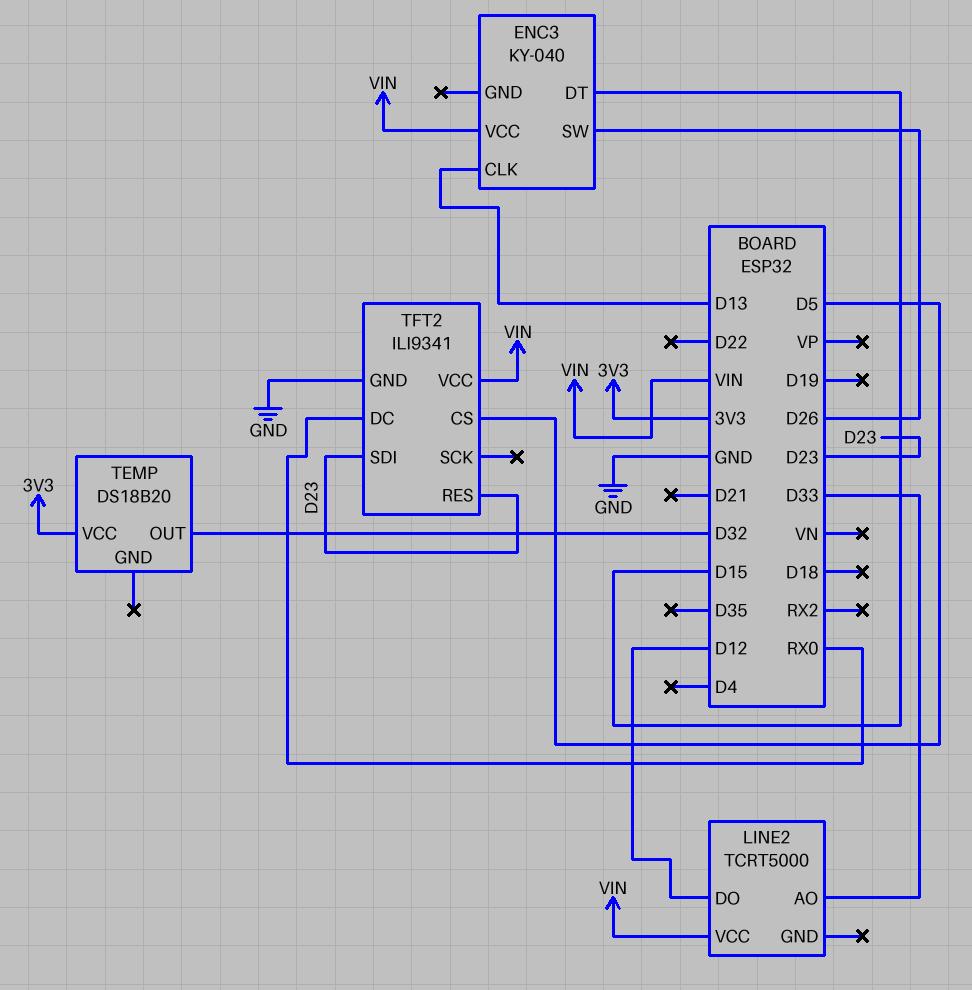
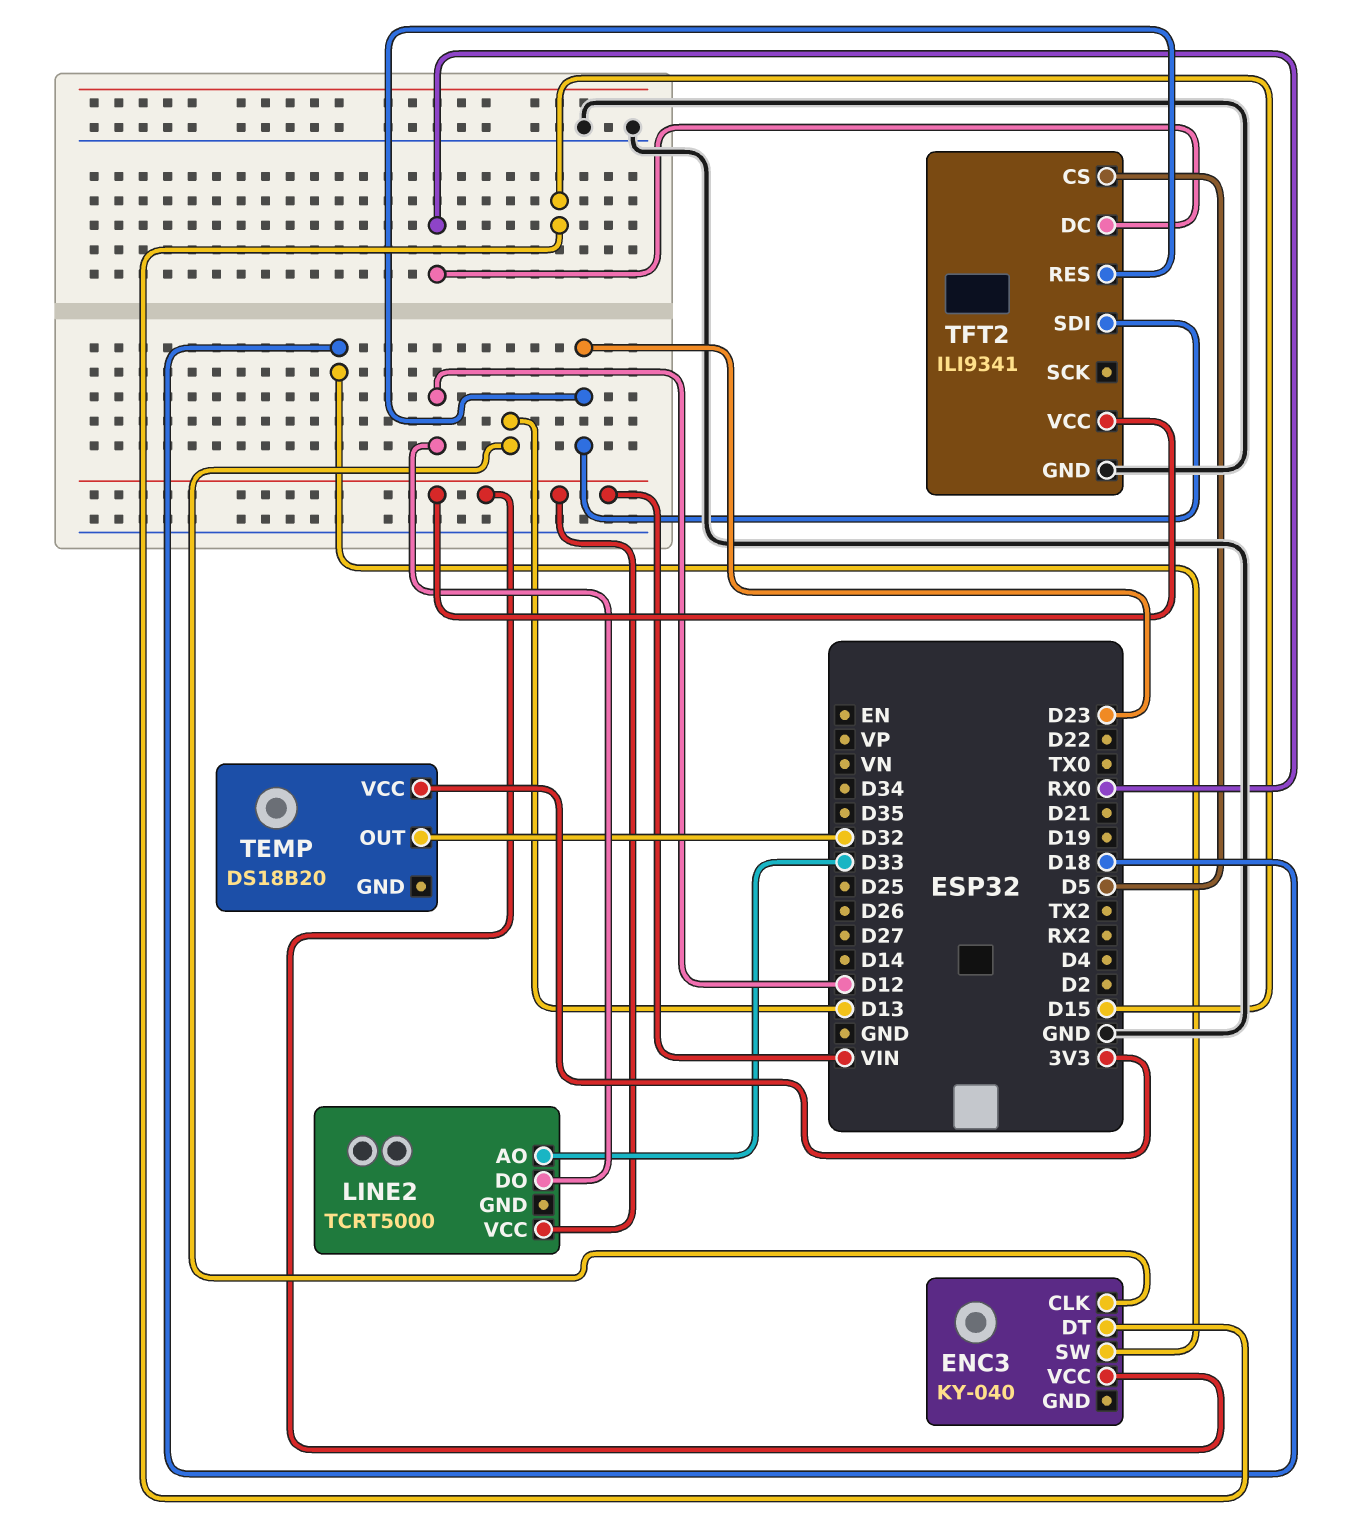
ENC3 pin SW: D26 -> D18

